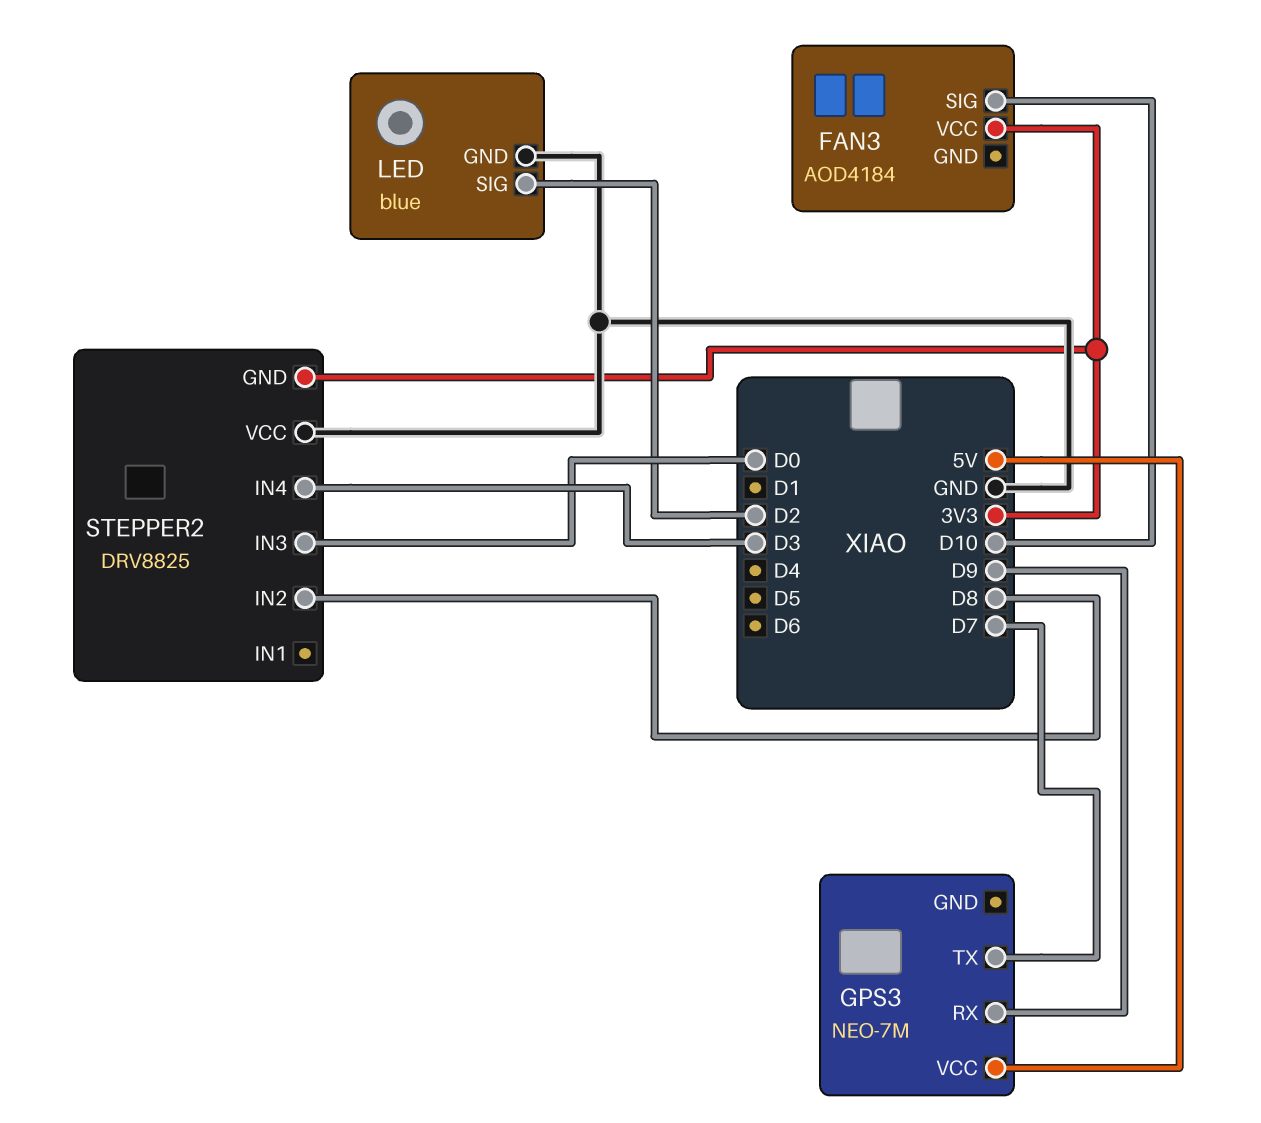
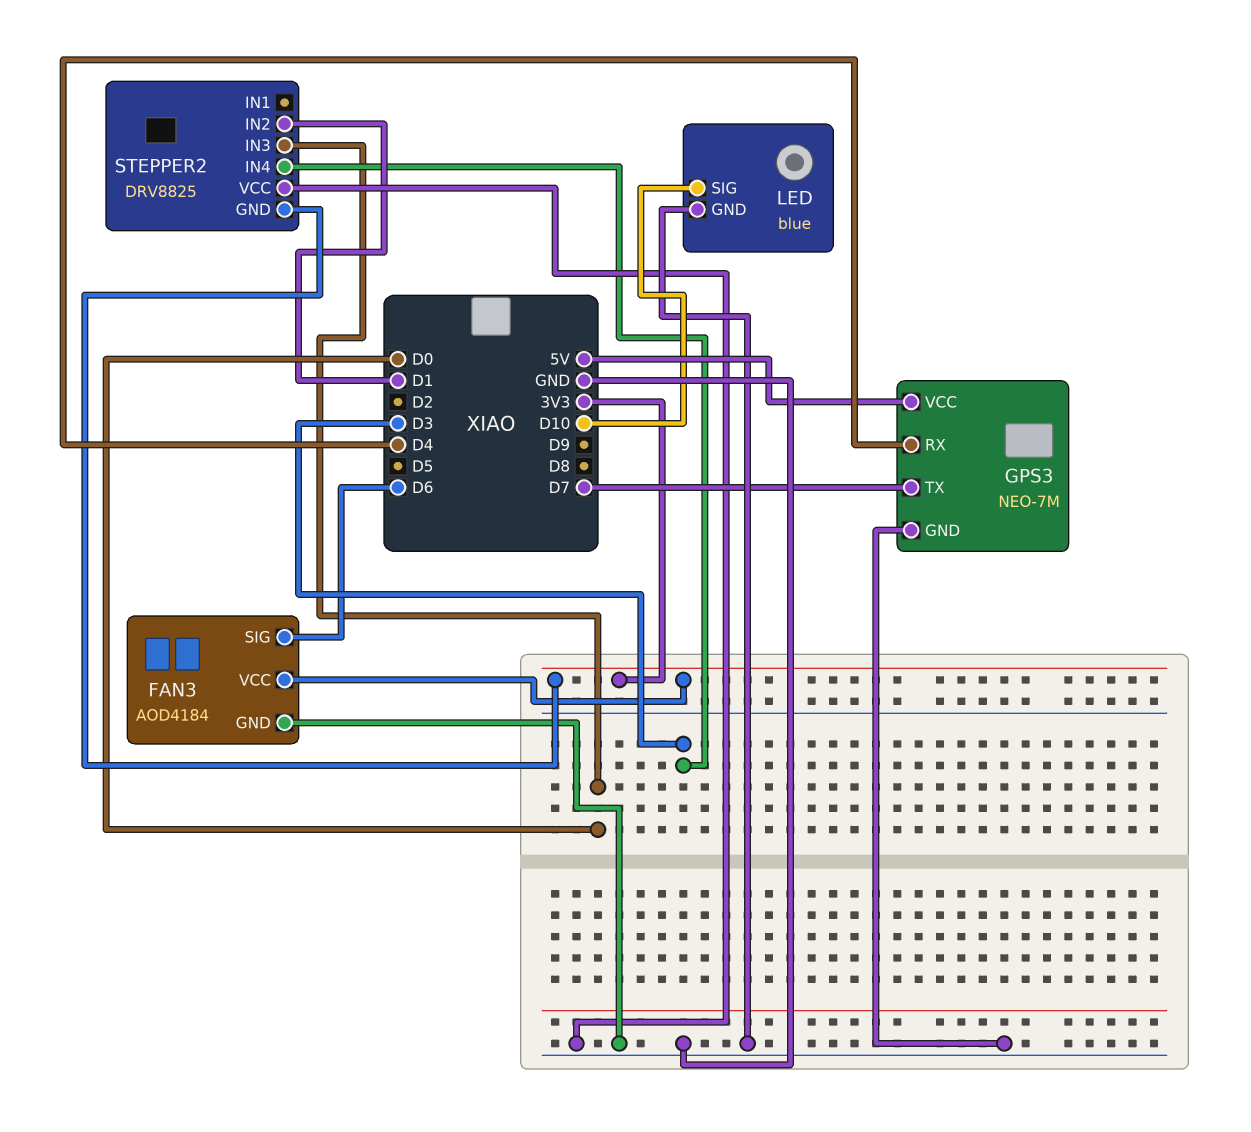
FAN3 pin GND: none -> GND
FAN3 pin SIG: D10 -> D6
GPS3 pin GND: none -> GND
GPS3 pin RX: D9 -> D4
LED pin SIG: D2 -> D10
STEPPER2 pin IN2: D8 -> D1

